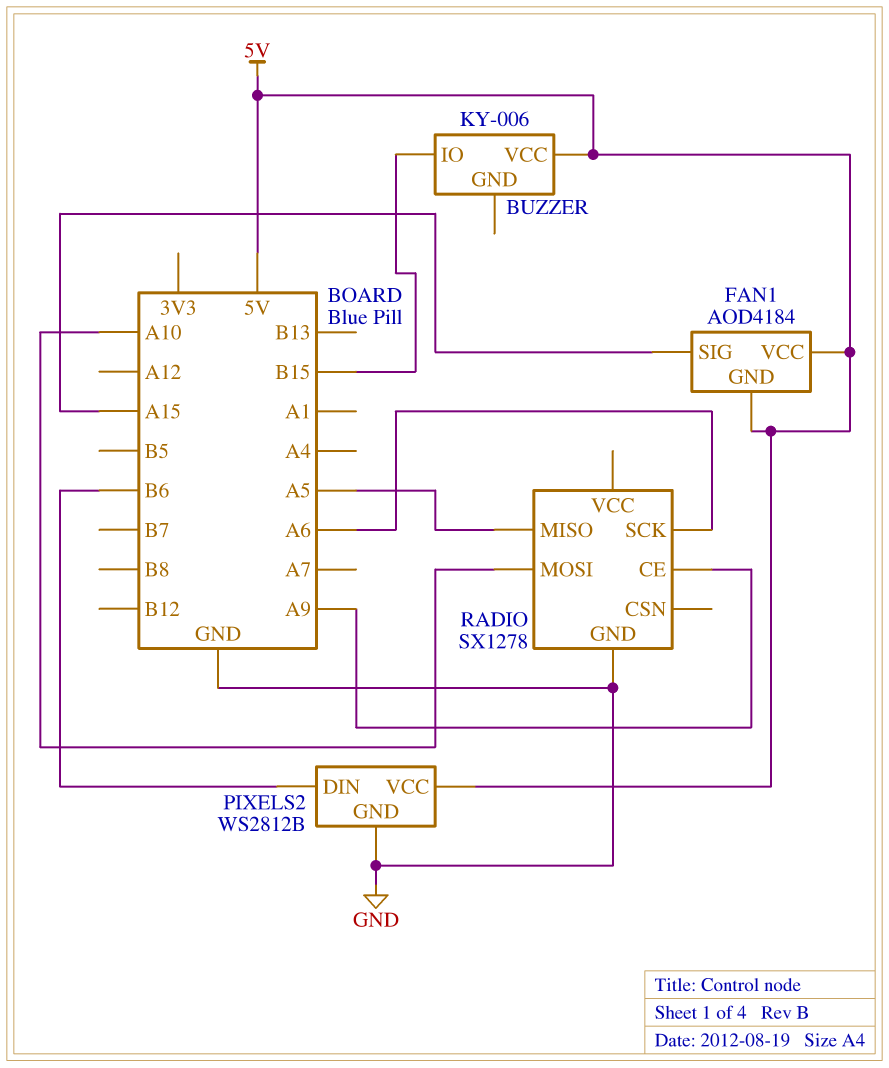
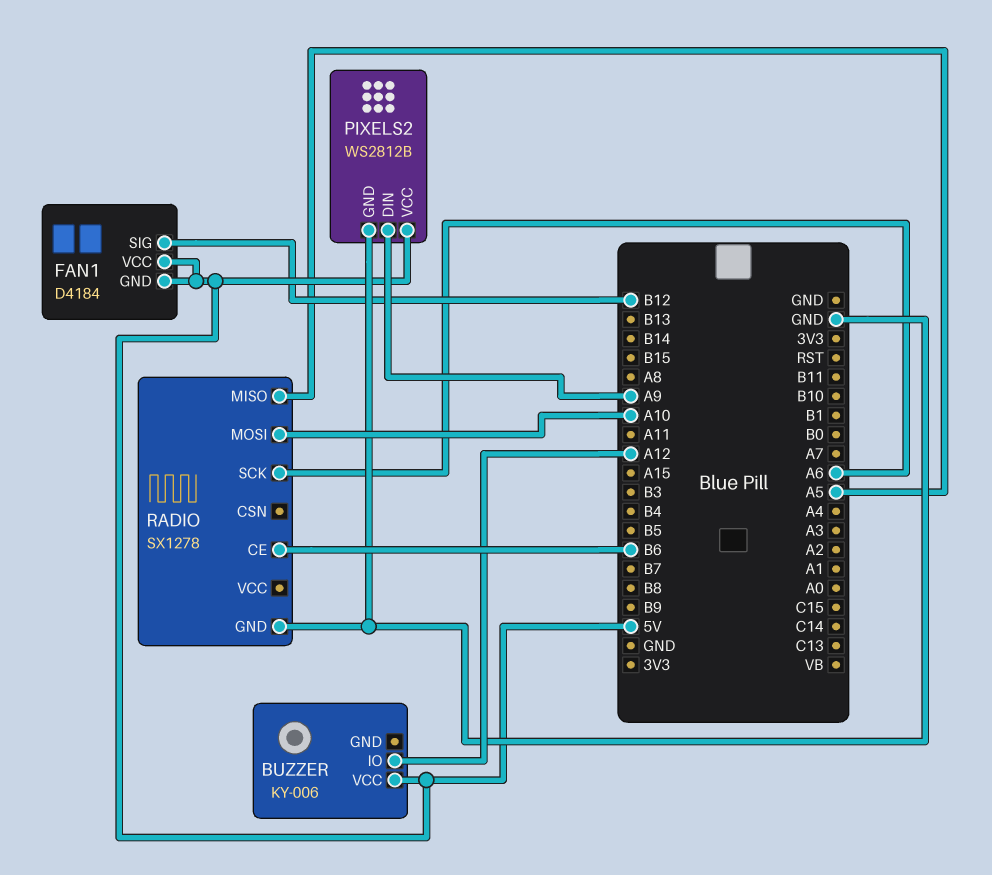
BUZZER pin IO: B15 -> A12
FAN1: AOD4184 -> D4184
FAN1 pin SIG: A15 -> B12
PIXELS2 pin DIN: B6 -> A9
RADIO pin CE: A9 -> B6

